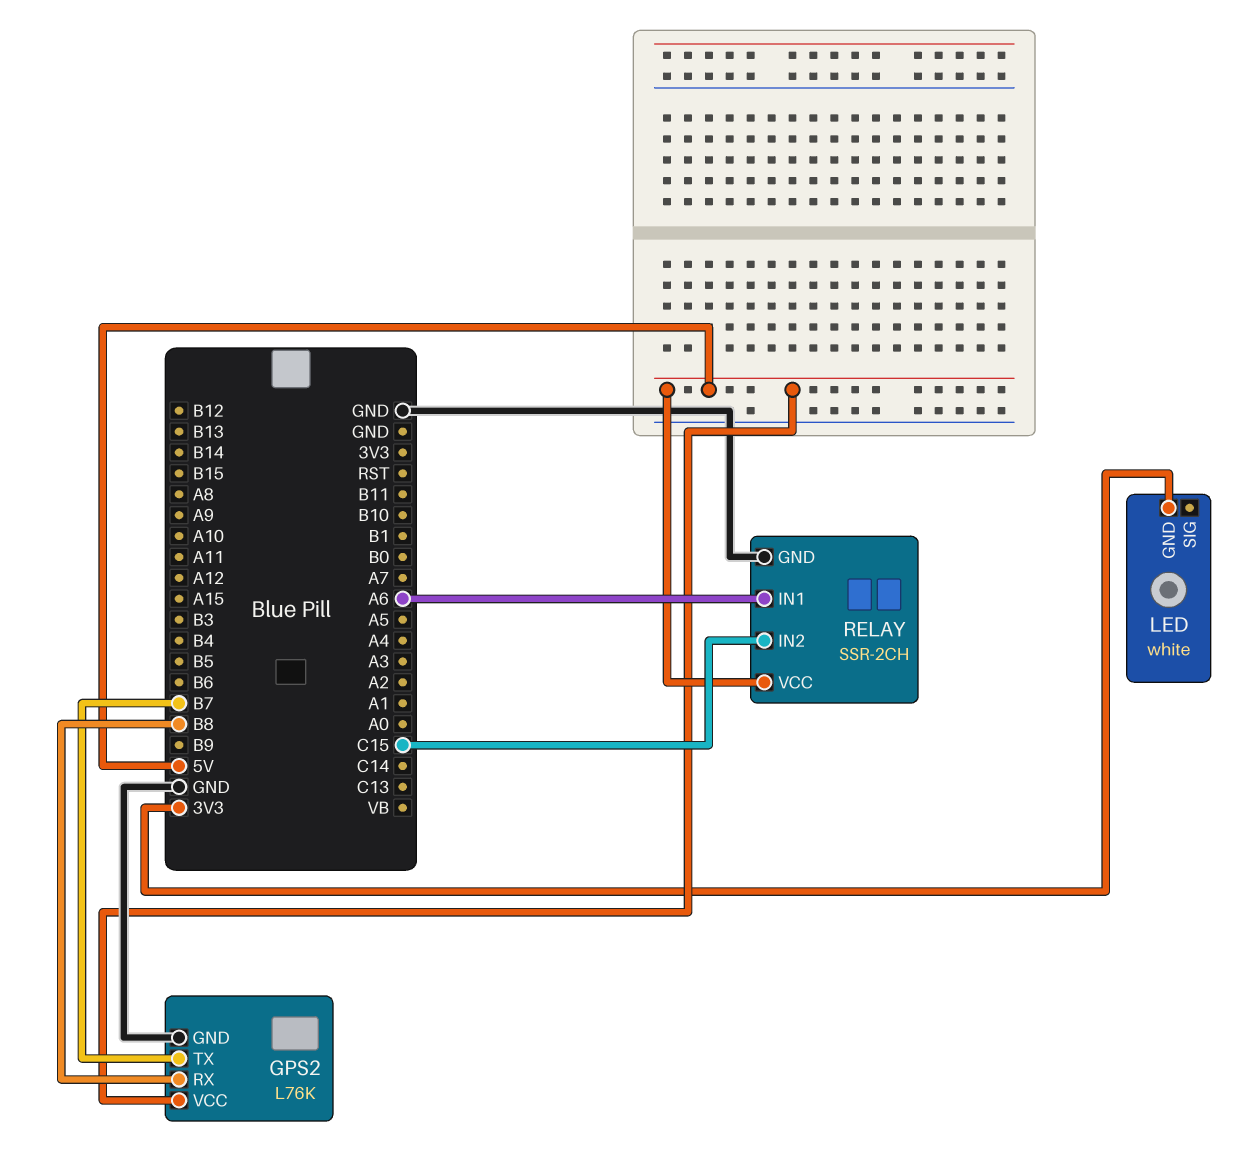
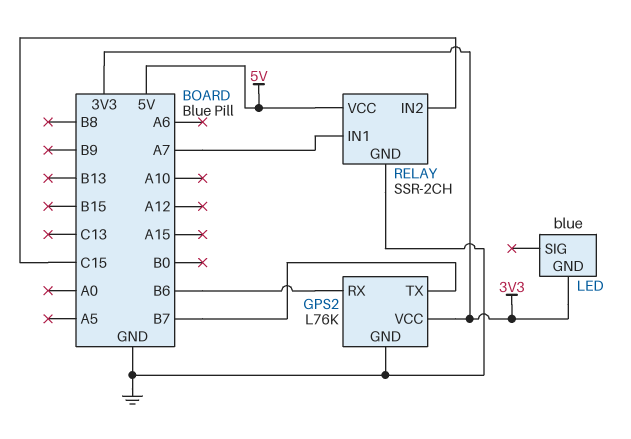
GPS2 pin RX: B8 -> B6
GPS2 pin VCC: 5V -> 3V3
LED: white -> blue
RELAY pin IN1: A6 -> A7

